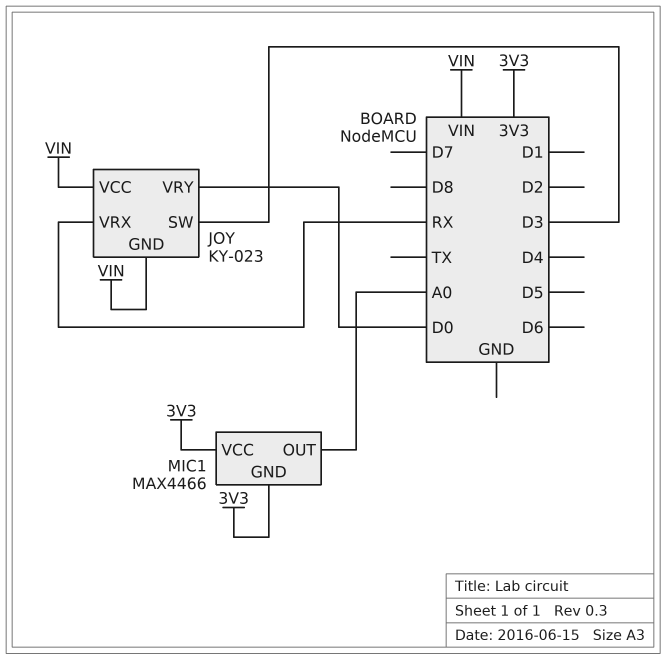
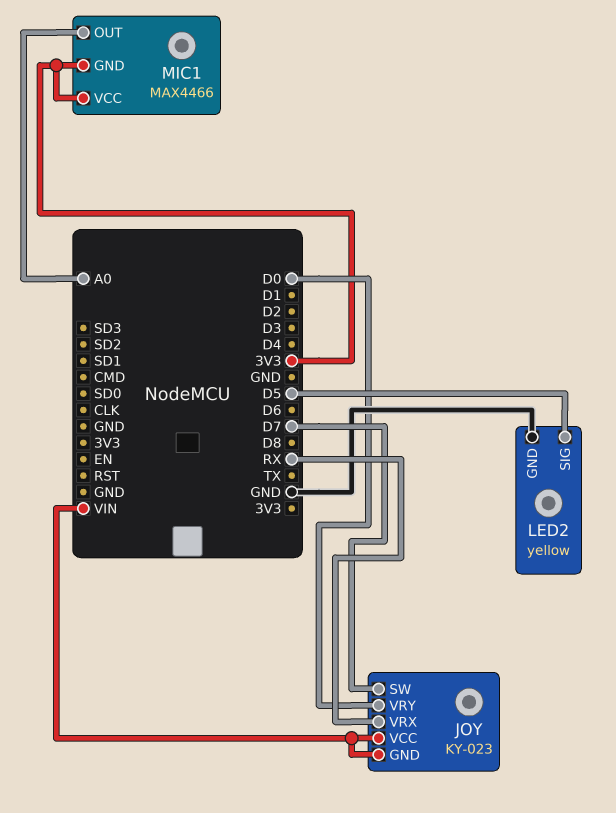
JOY pin SW: D3 -> D7
LED2: none -> yellow
LED2 pin GND: none -> GND
LED2 pin SIG: none -> D5

